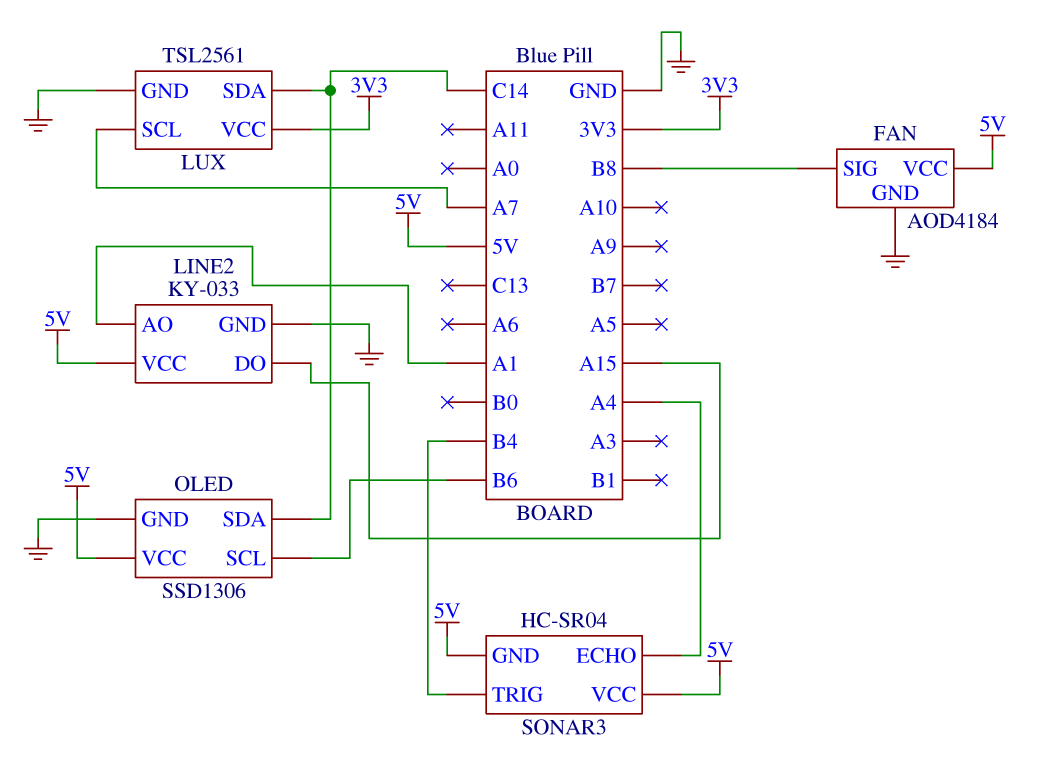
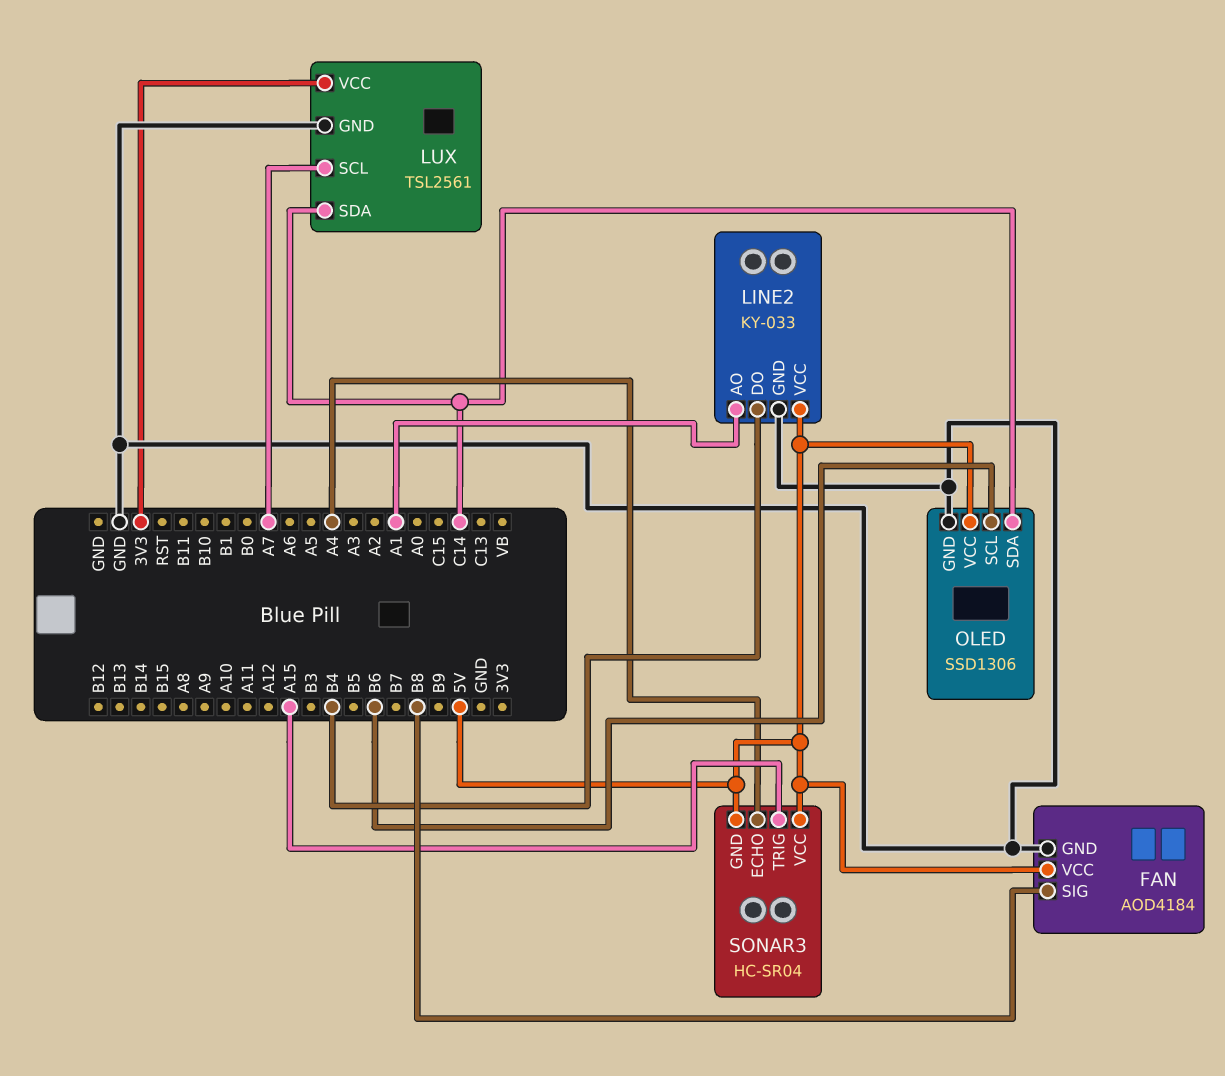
LINE2 pin DO: A15 -> B4
SONAR3 pin TRIG: B4 -> A15

